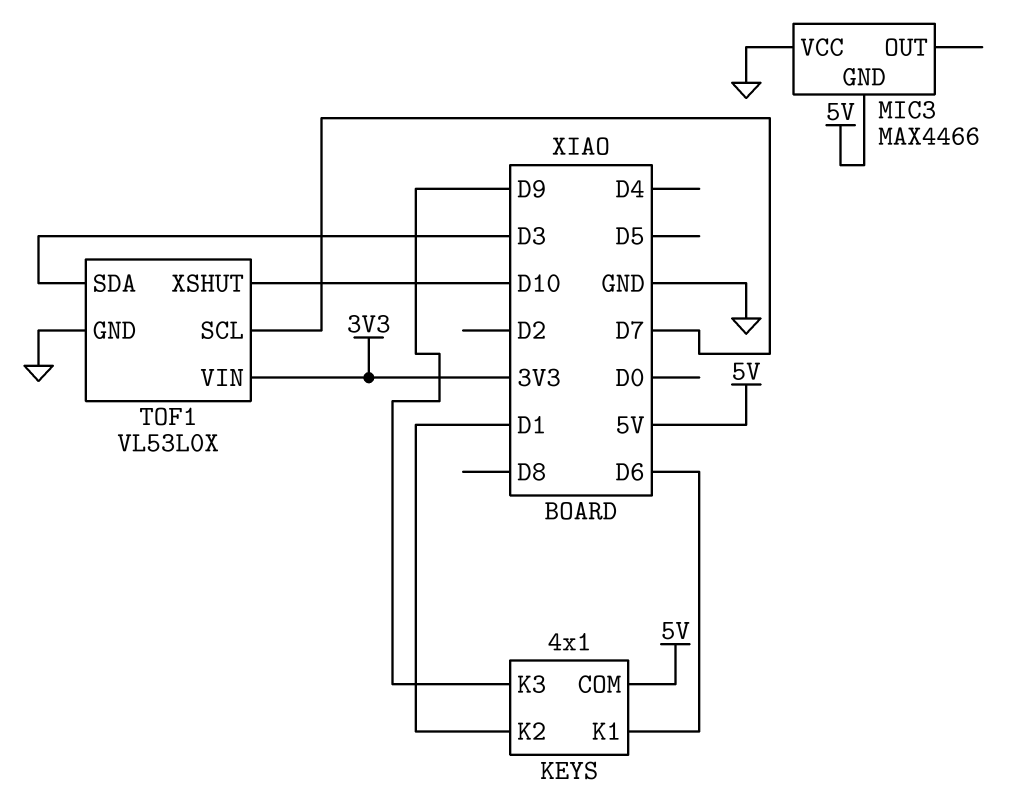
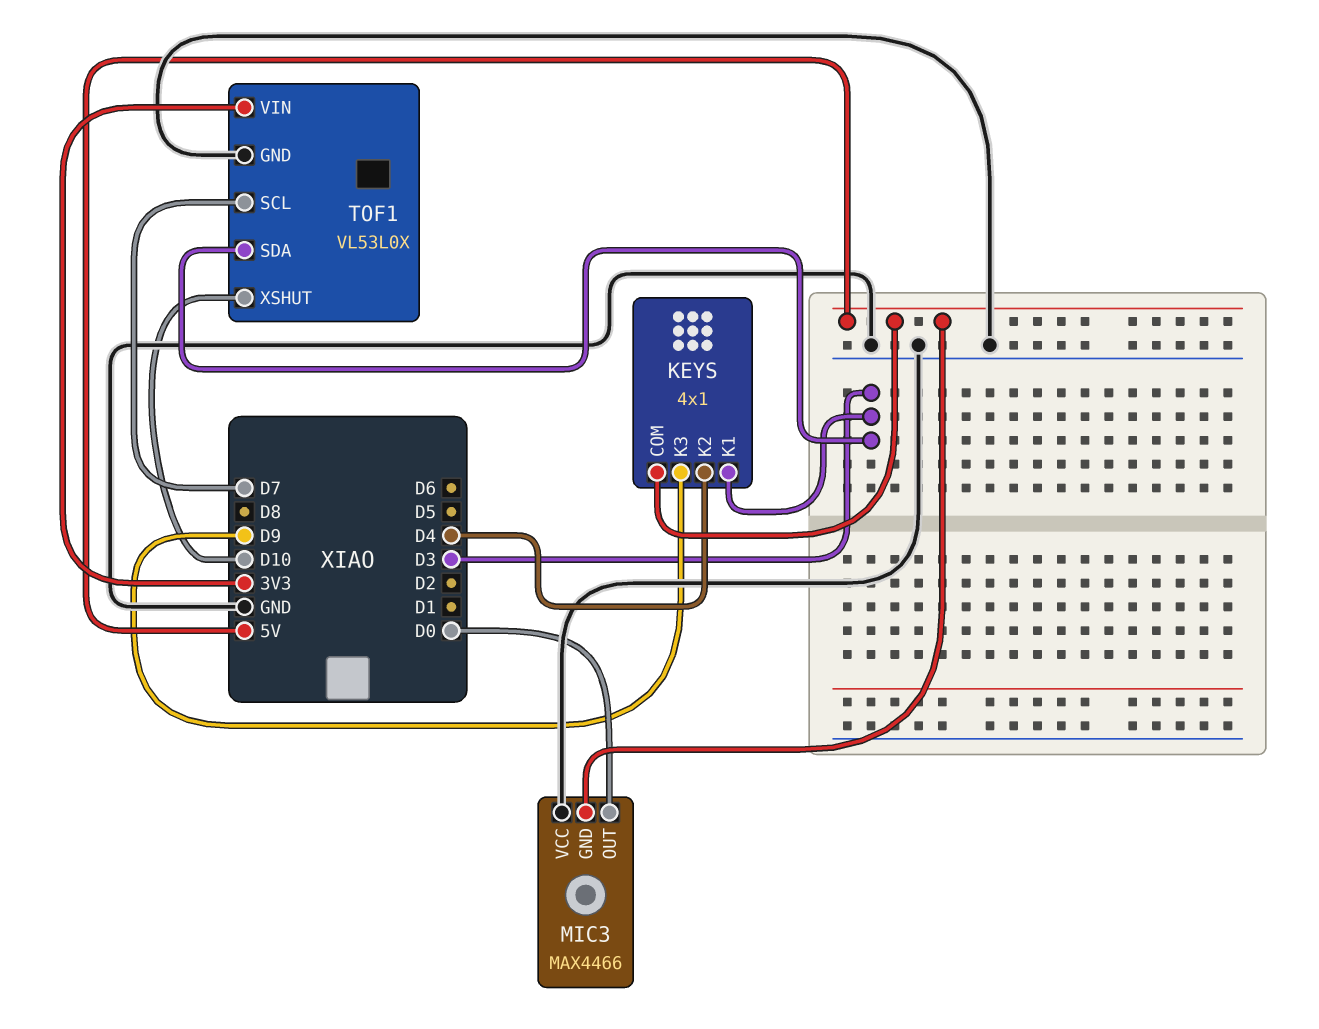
KEYS pin K1: D6 -> D3
KEYS pin K2: D1 -> D4
MIC3 pin OUT: none -> D0

